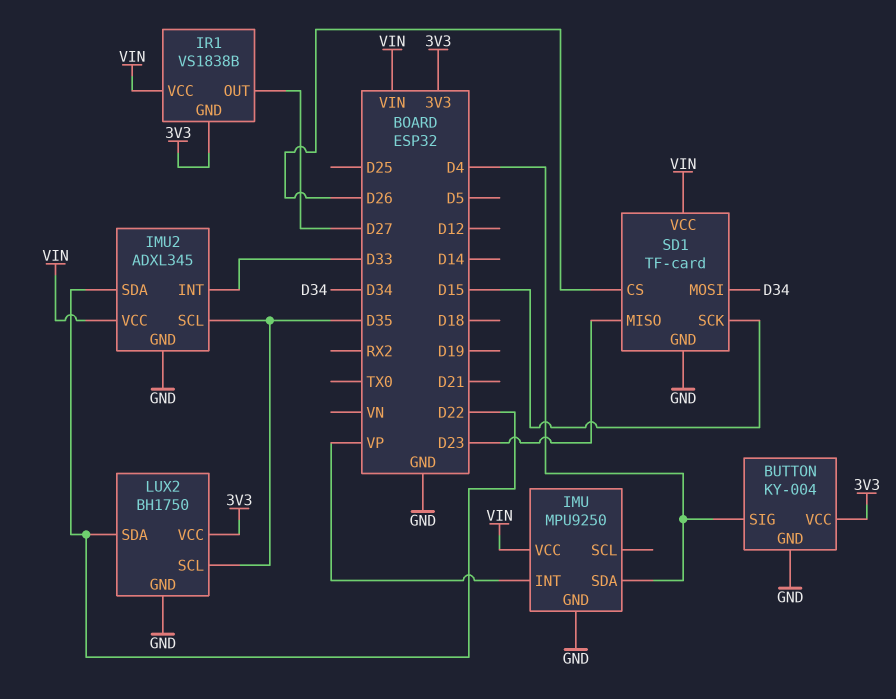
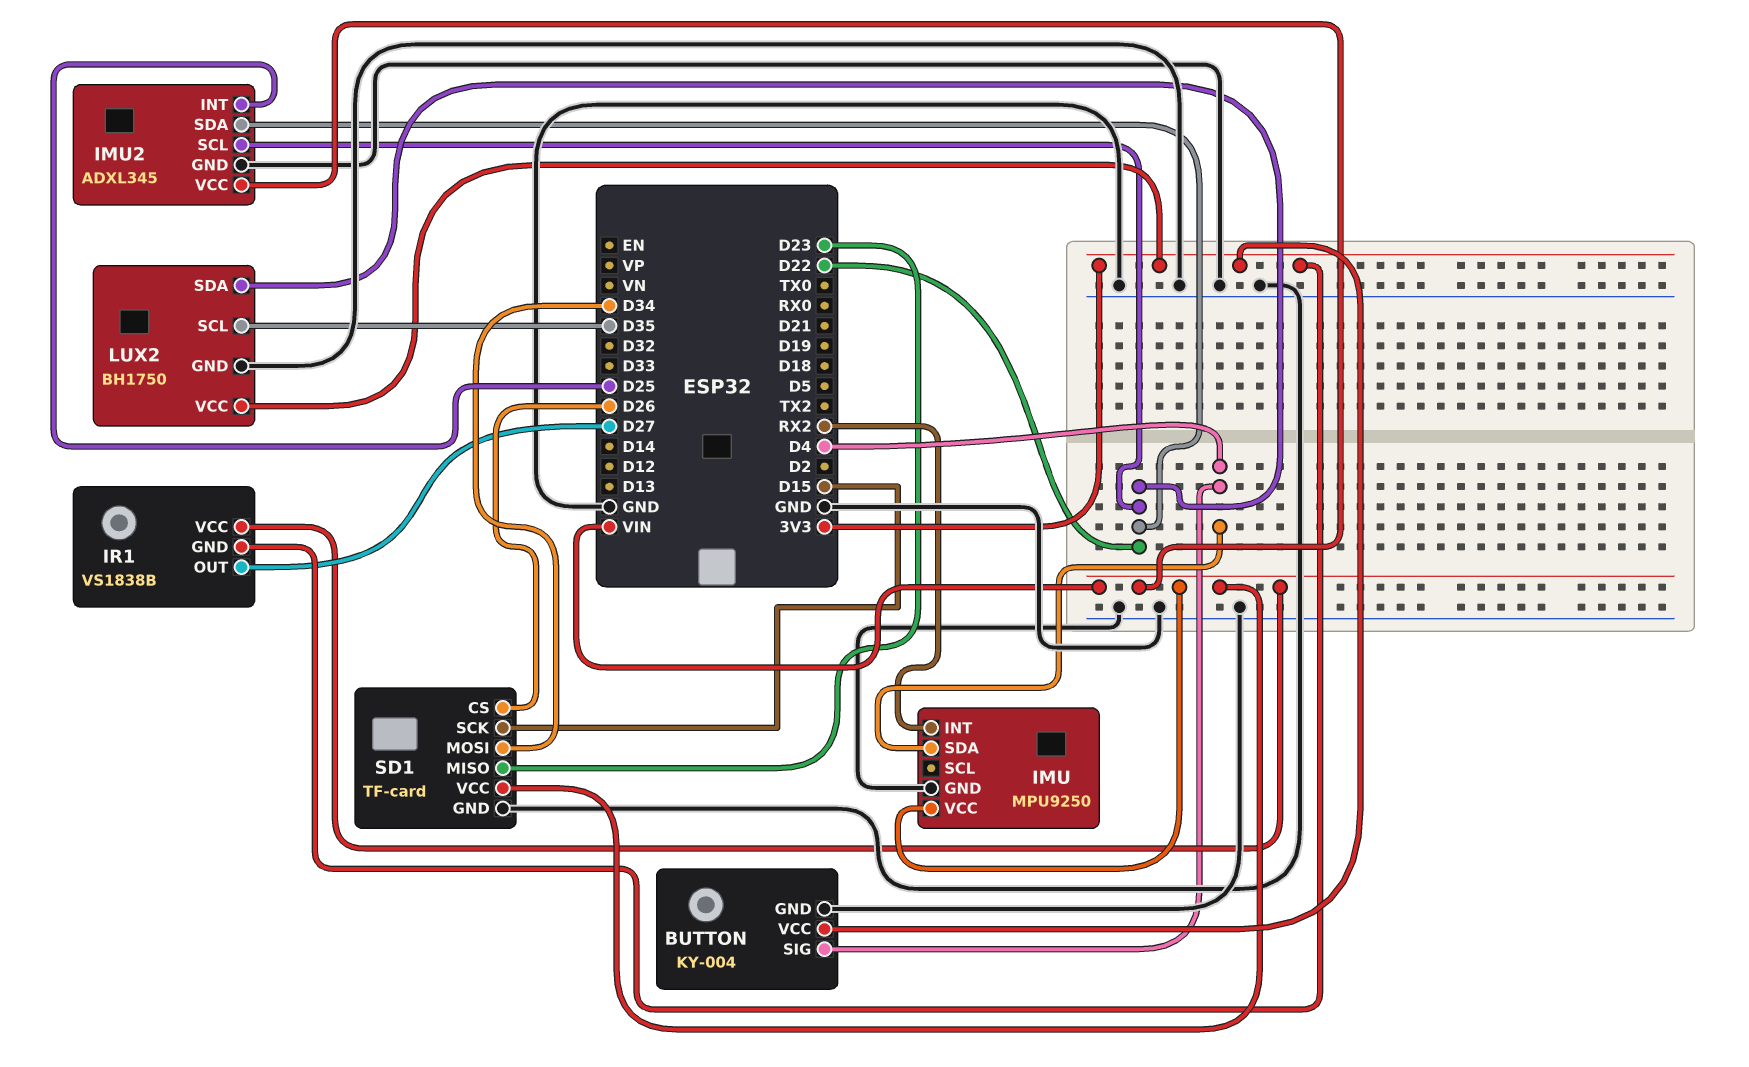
IMU pin INT: VP -> RX2
IMU2 pin INT: D33 -> D25
IMU2 pin SCL: D35 -> D22

